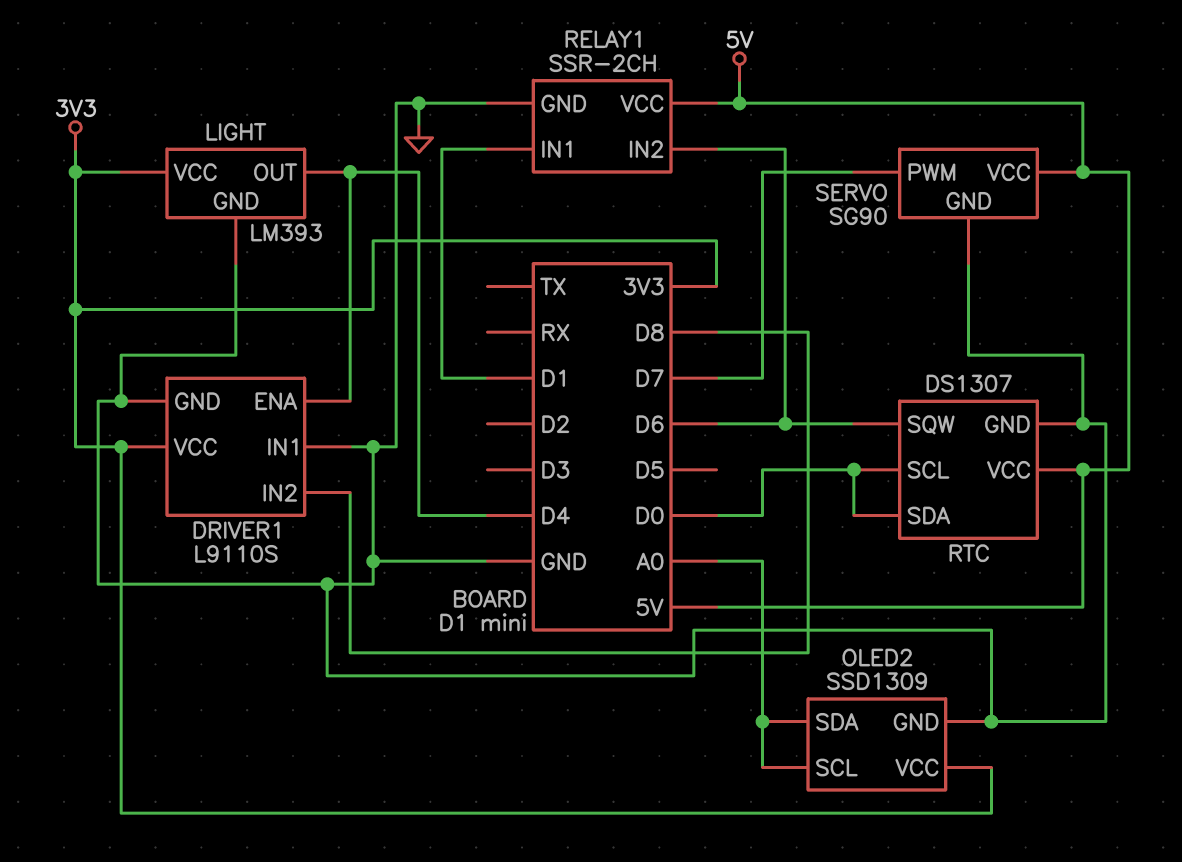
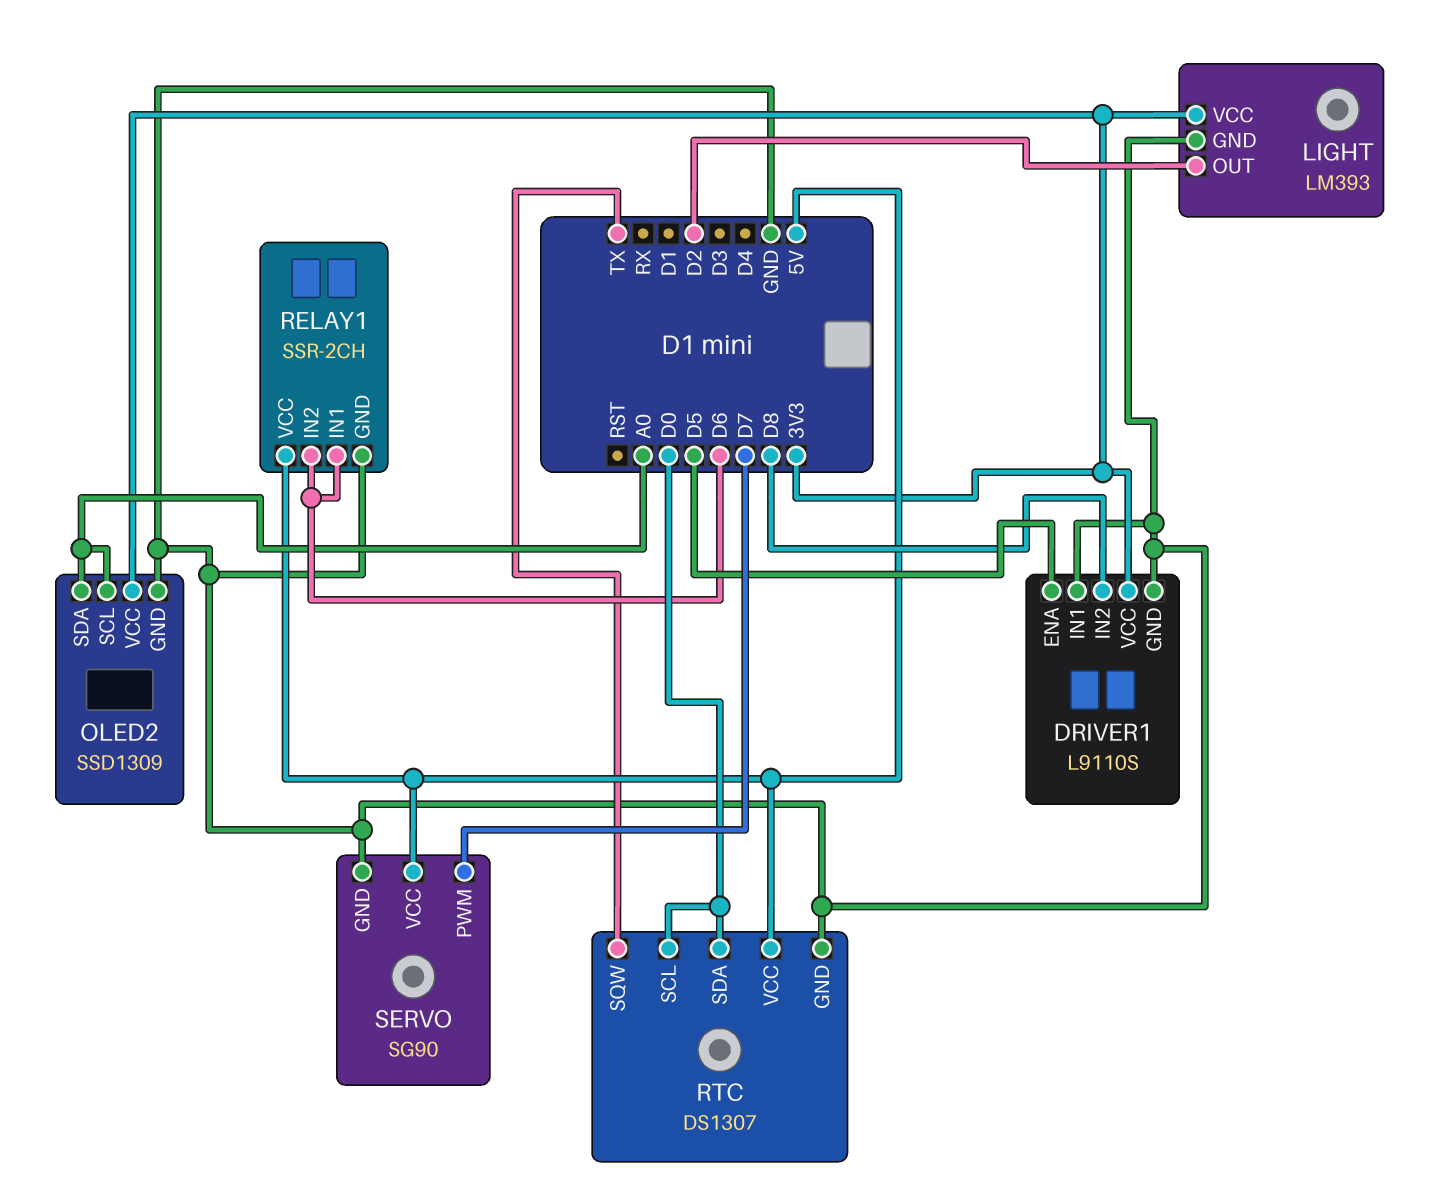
DRIVER1 pin ENA: D4 -> D5
LIGHT pin OUT: D4 -> D2
RELAY1 pin IN1: D1 -> D6
RTC pin SQW: D6 -> TX

